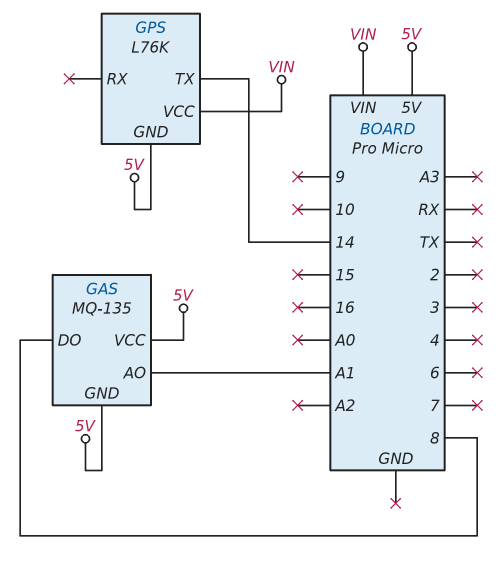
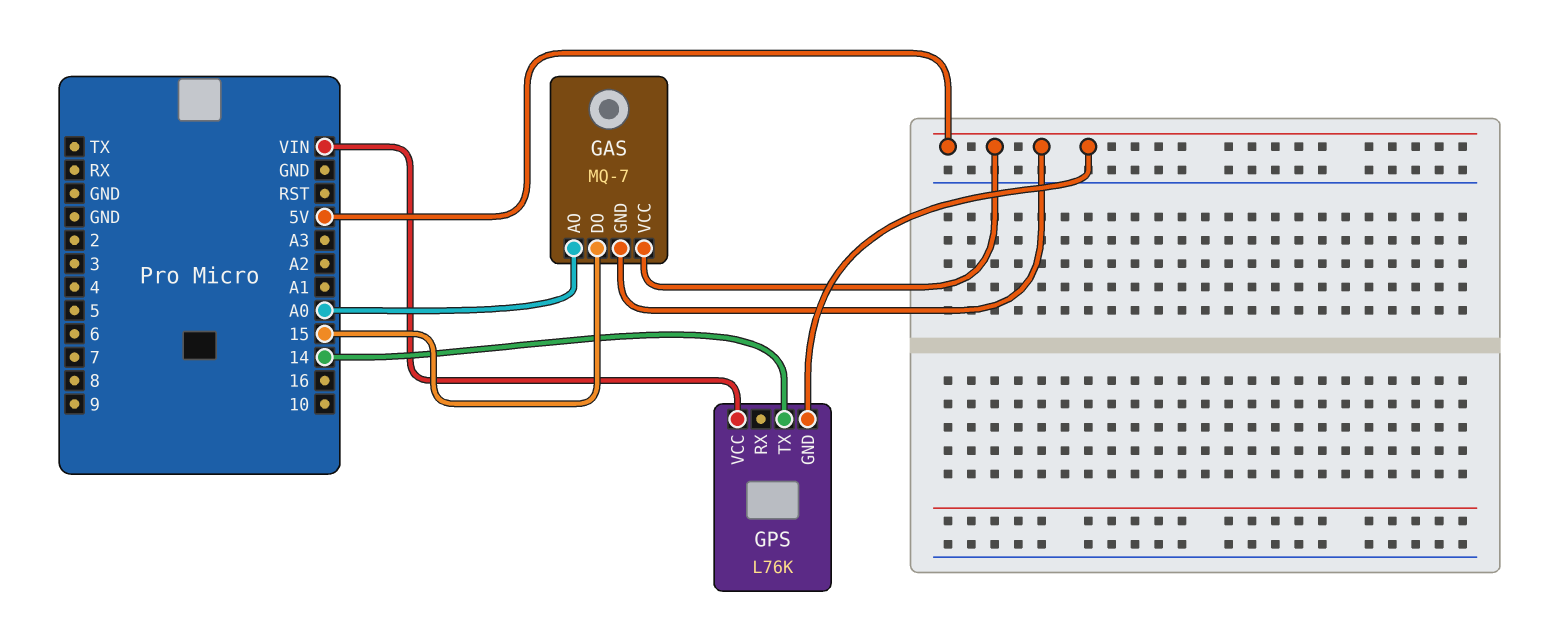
GAS: MQ-135 -> MQ-7
GAS pin AO: A1 -> A0
GAS pin DO: 8 -> 15

